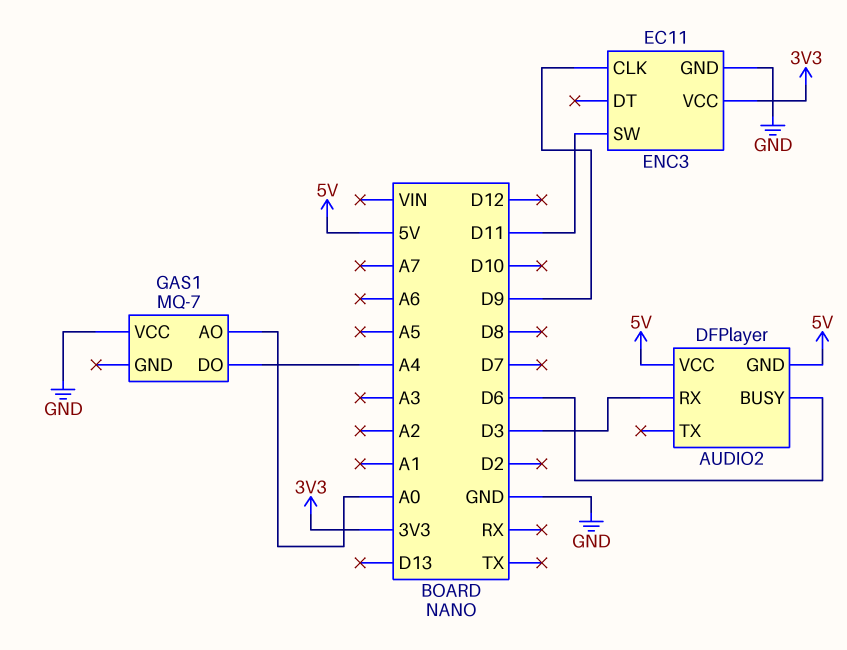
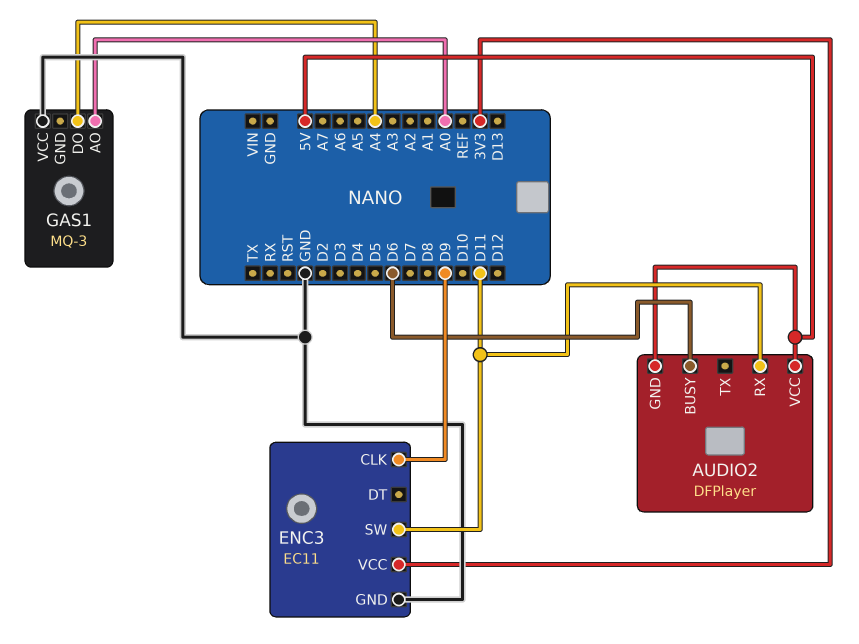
AUDIO2 pin RX: D3 -> D11
GAS1: MQ-7 -> MQ-3

